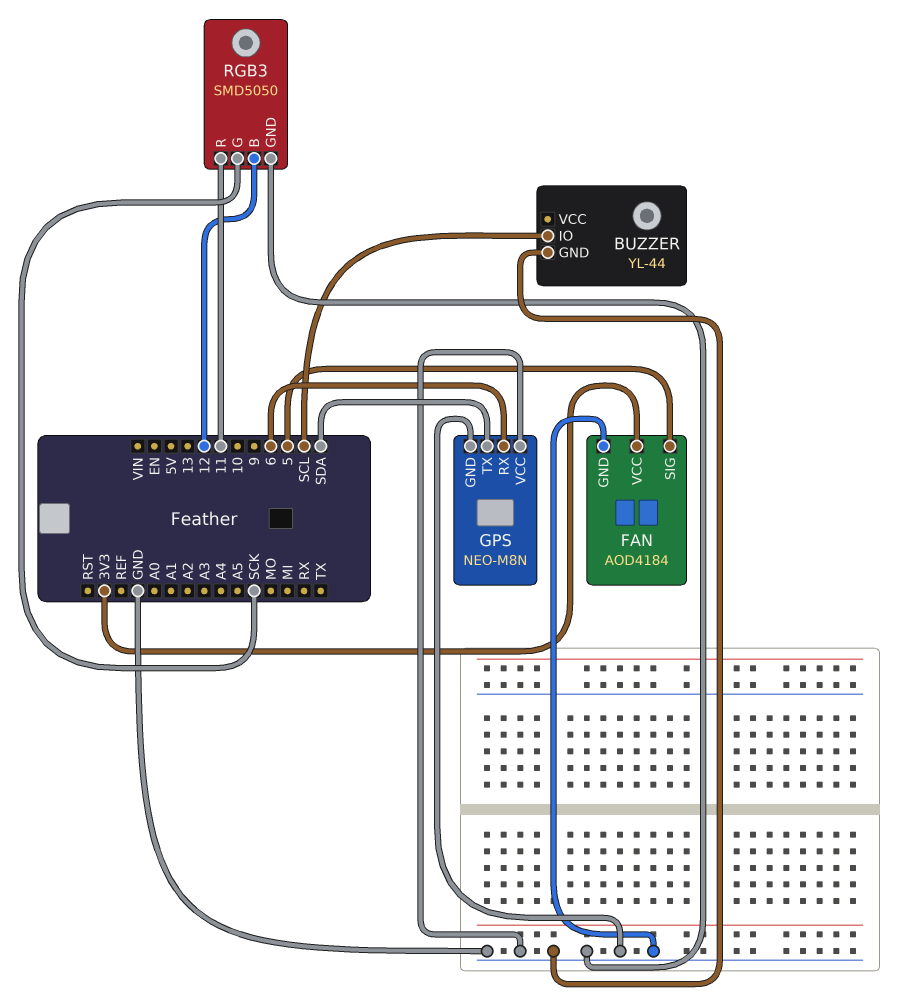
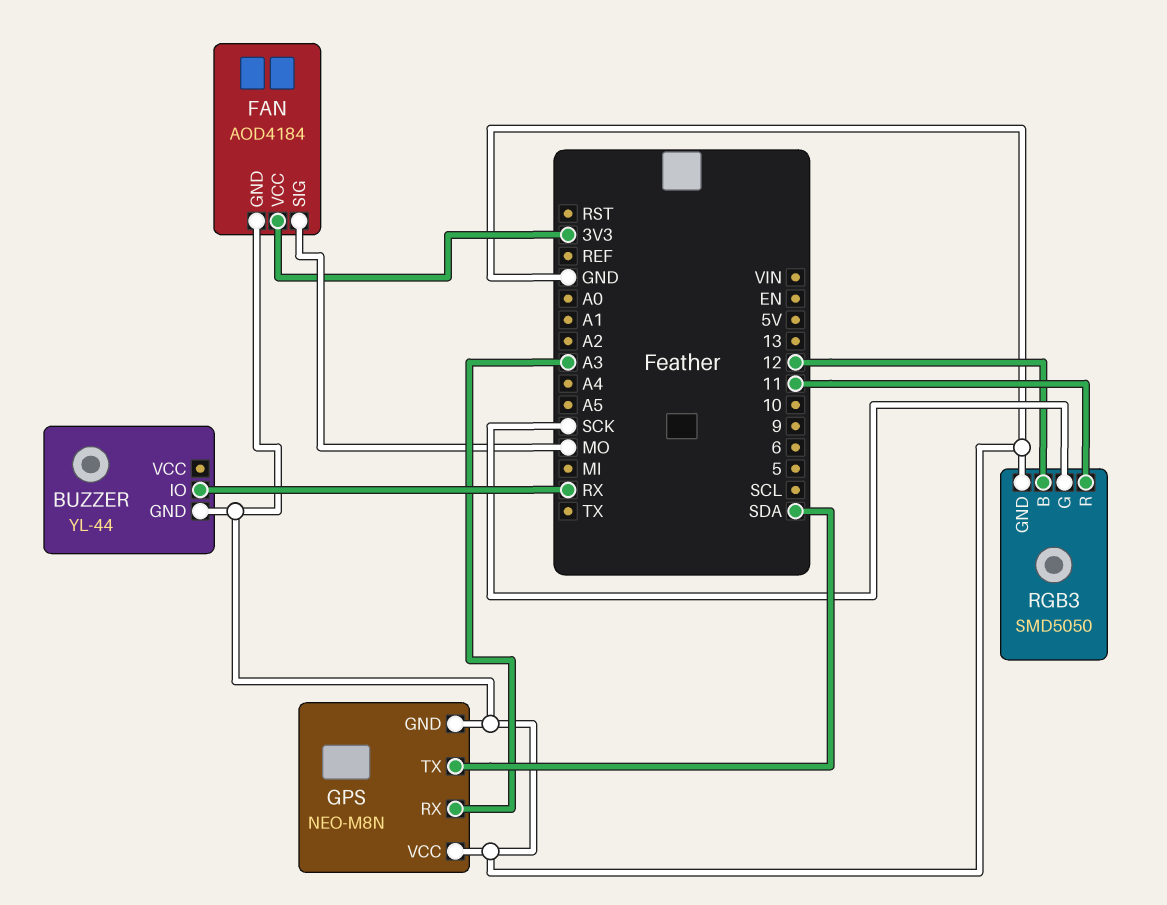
BUZZER pin IO: SCL -> RX
FAN pin SIG: 5 -> MO
GPS pin RX: 6 -> A3

